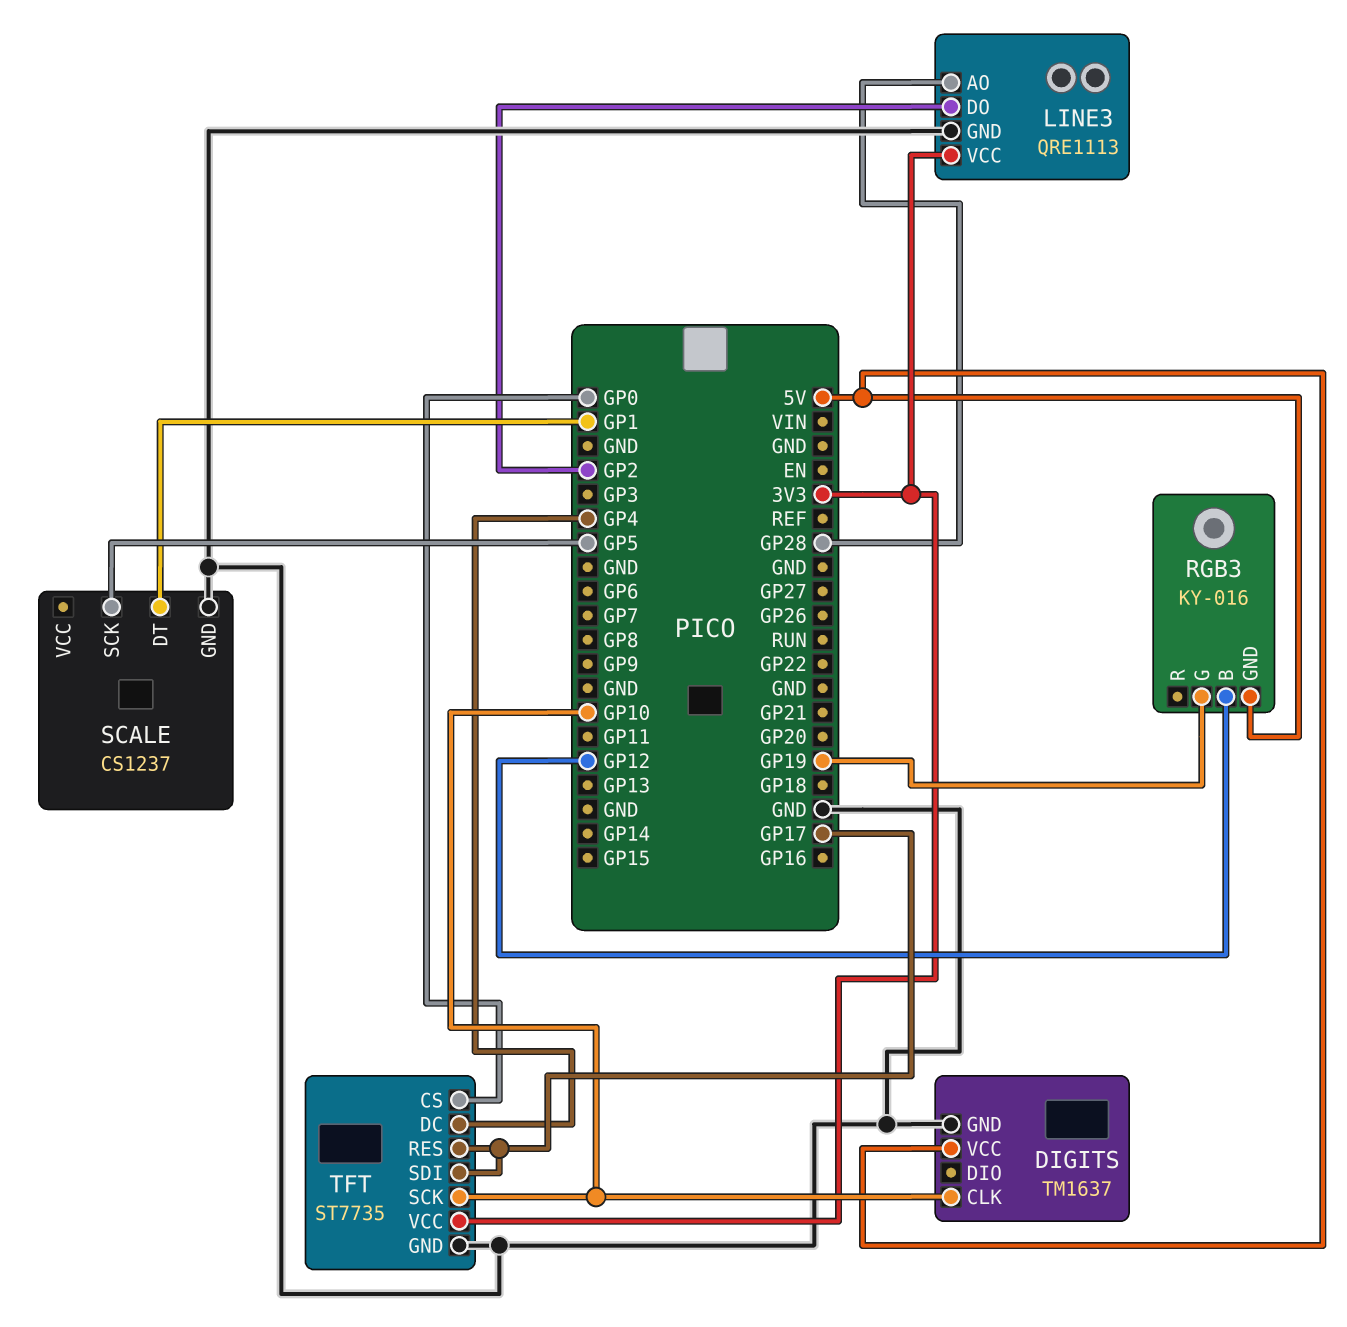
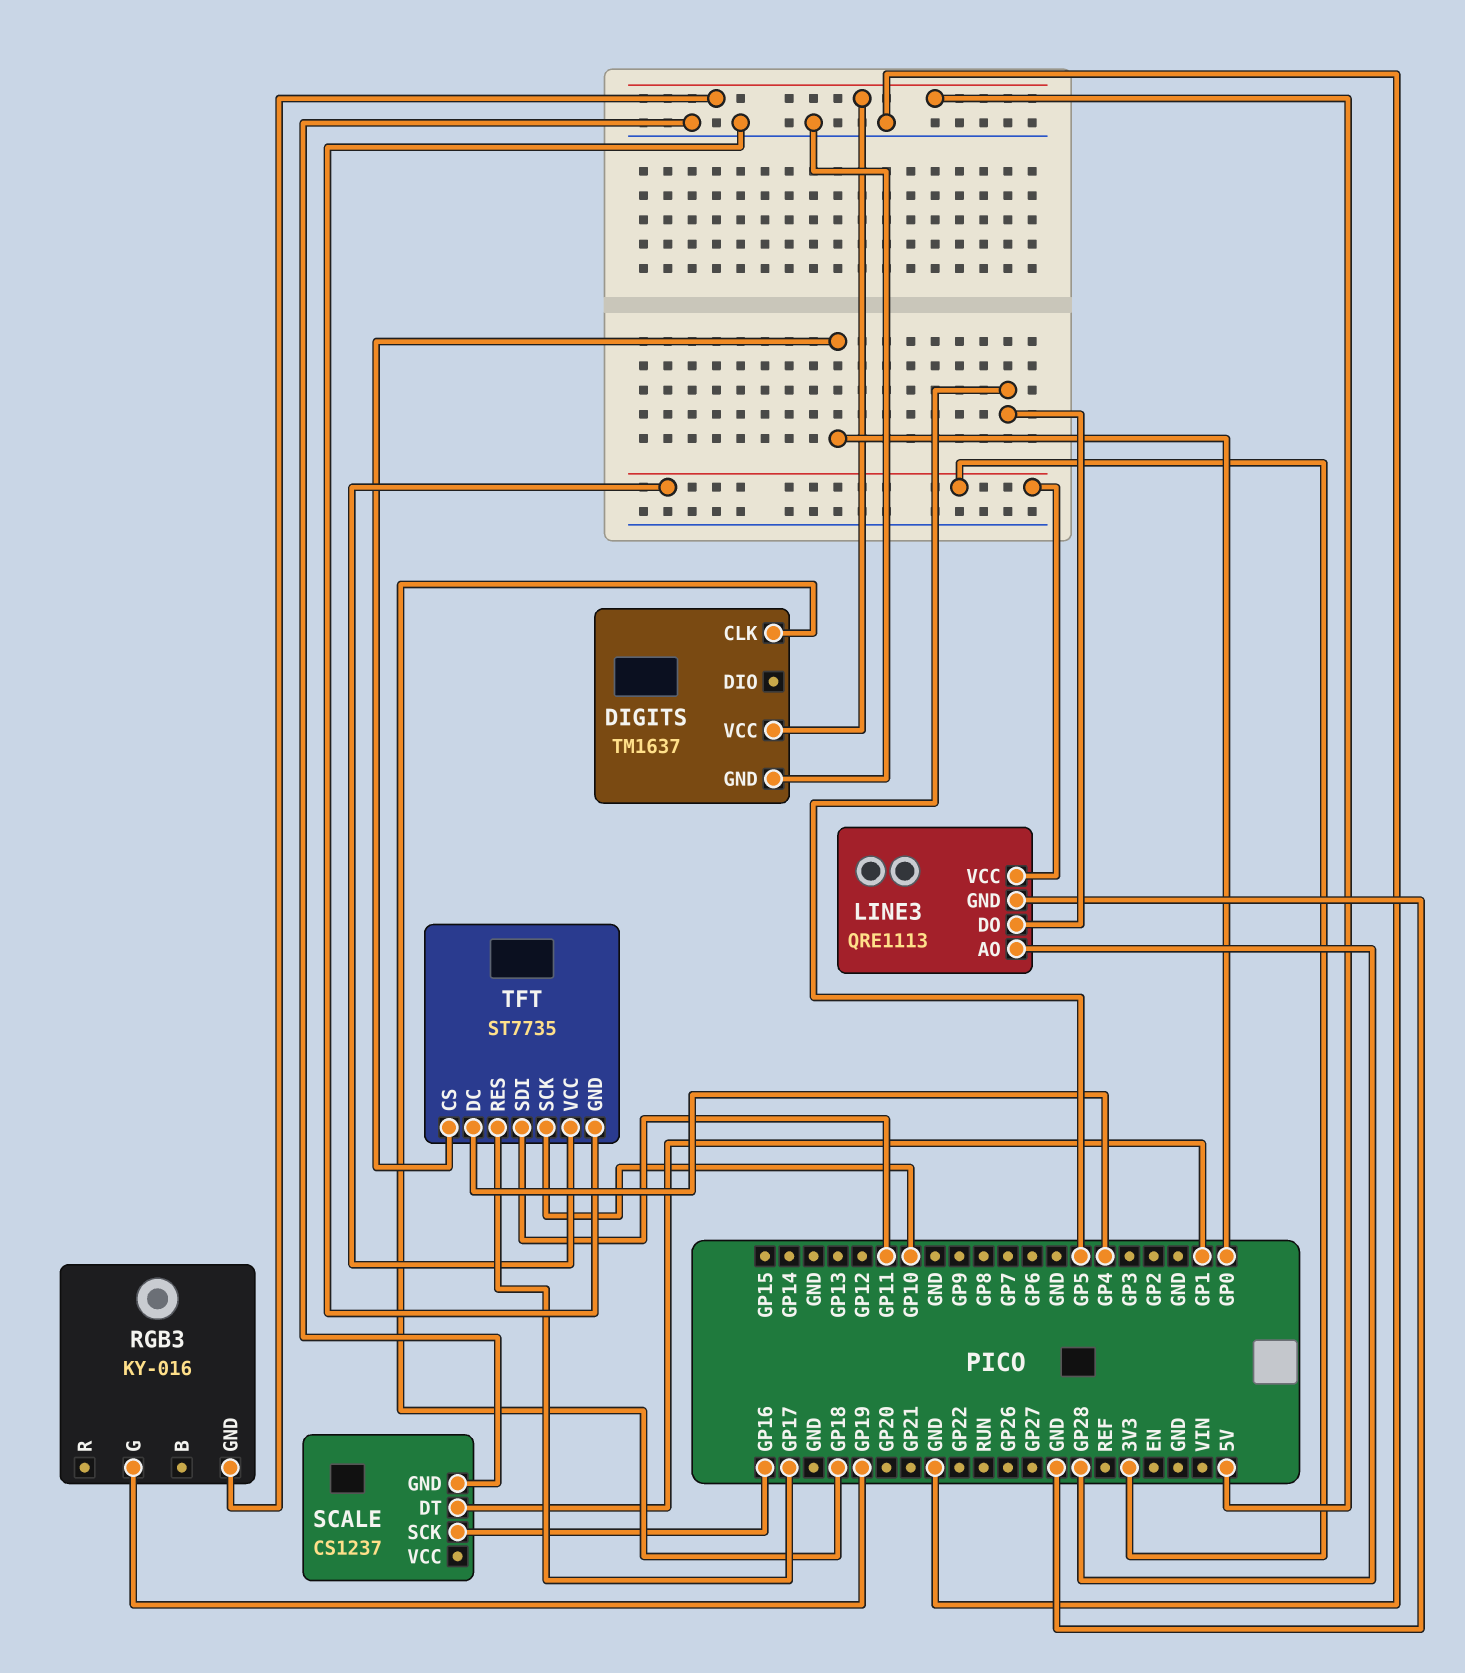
DIGITS pin CLK: GP10 -> GP18
LINE3 pin DO: GP2 -> GP5
RGB3 pin B: GP12 -> none
SCALE pin SCK: GP5 -> GP16
TFT pin SDI: GP17 -> GP11

